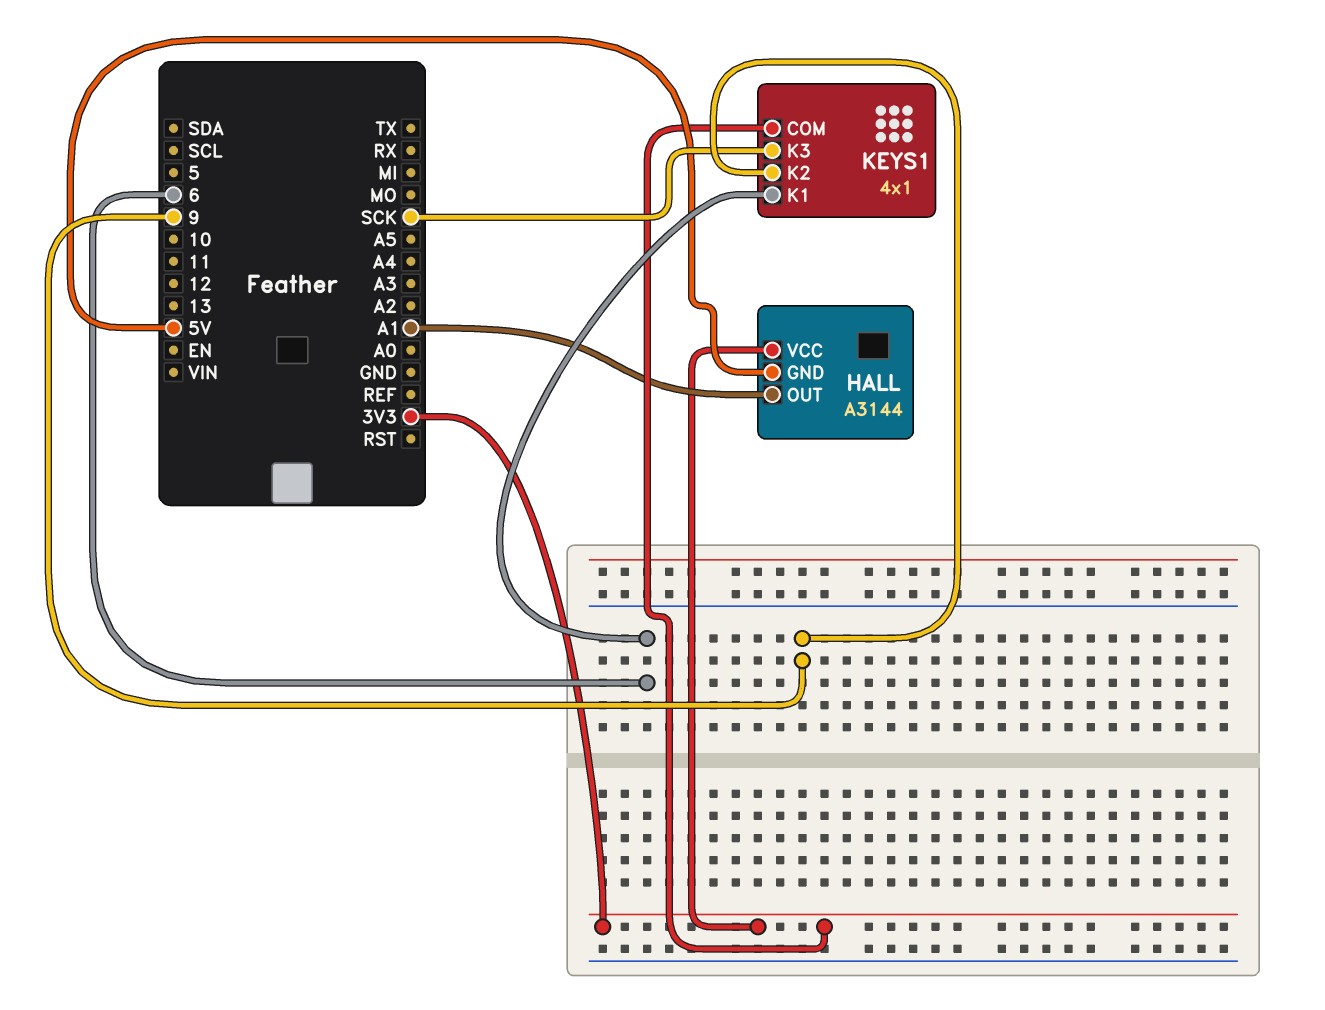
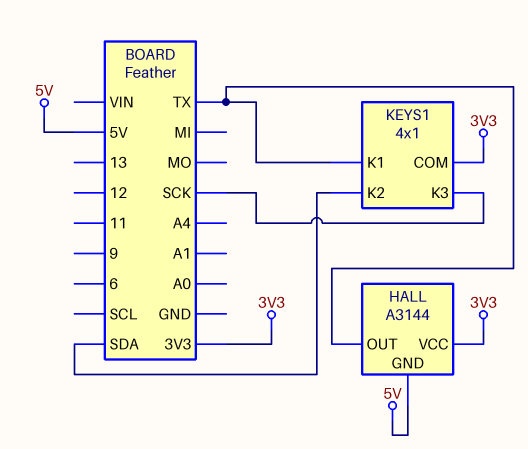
HALL pin OUT: A1 -> TX
KEYS1 pin K1: 6 -> TX
KEYS1 pin K2: 9 -> SDA

